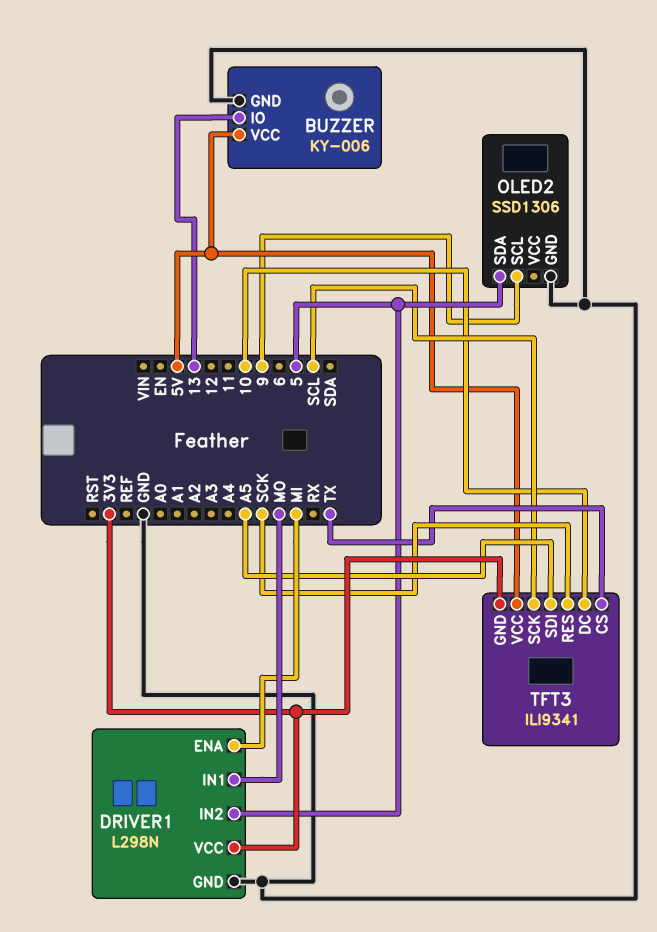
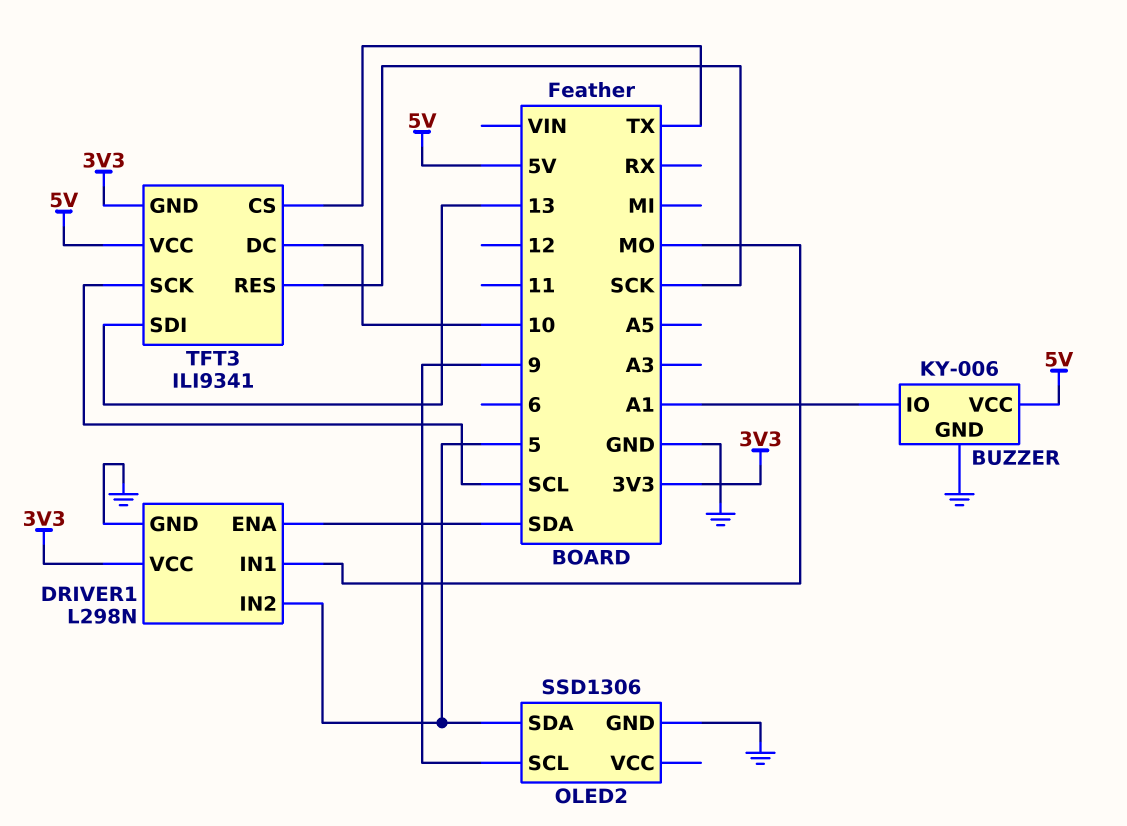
BUZZER pin IO: 13 -> A1
DRIVER1 pin ENA: MI -> SDA
TFT3 pin SDI: A5 -> 13

